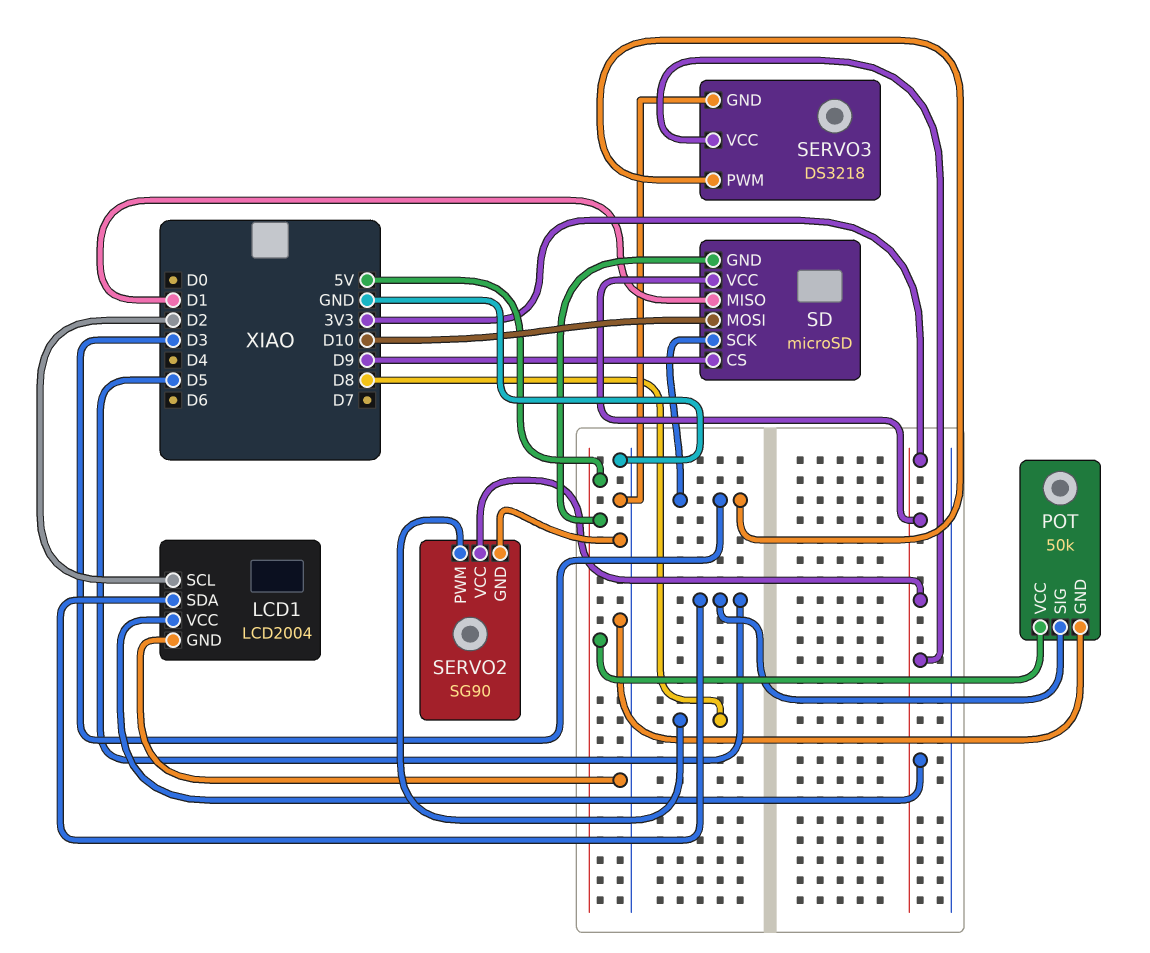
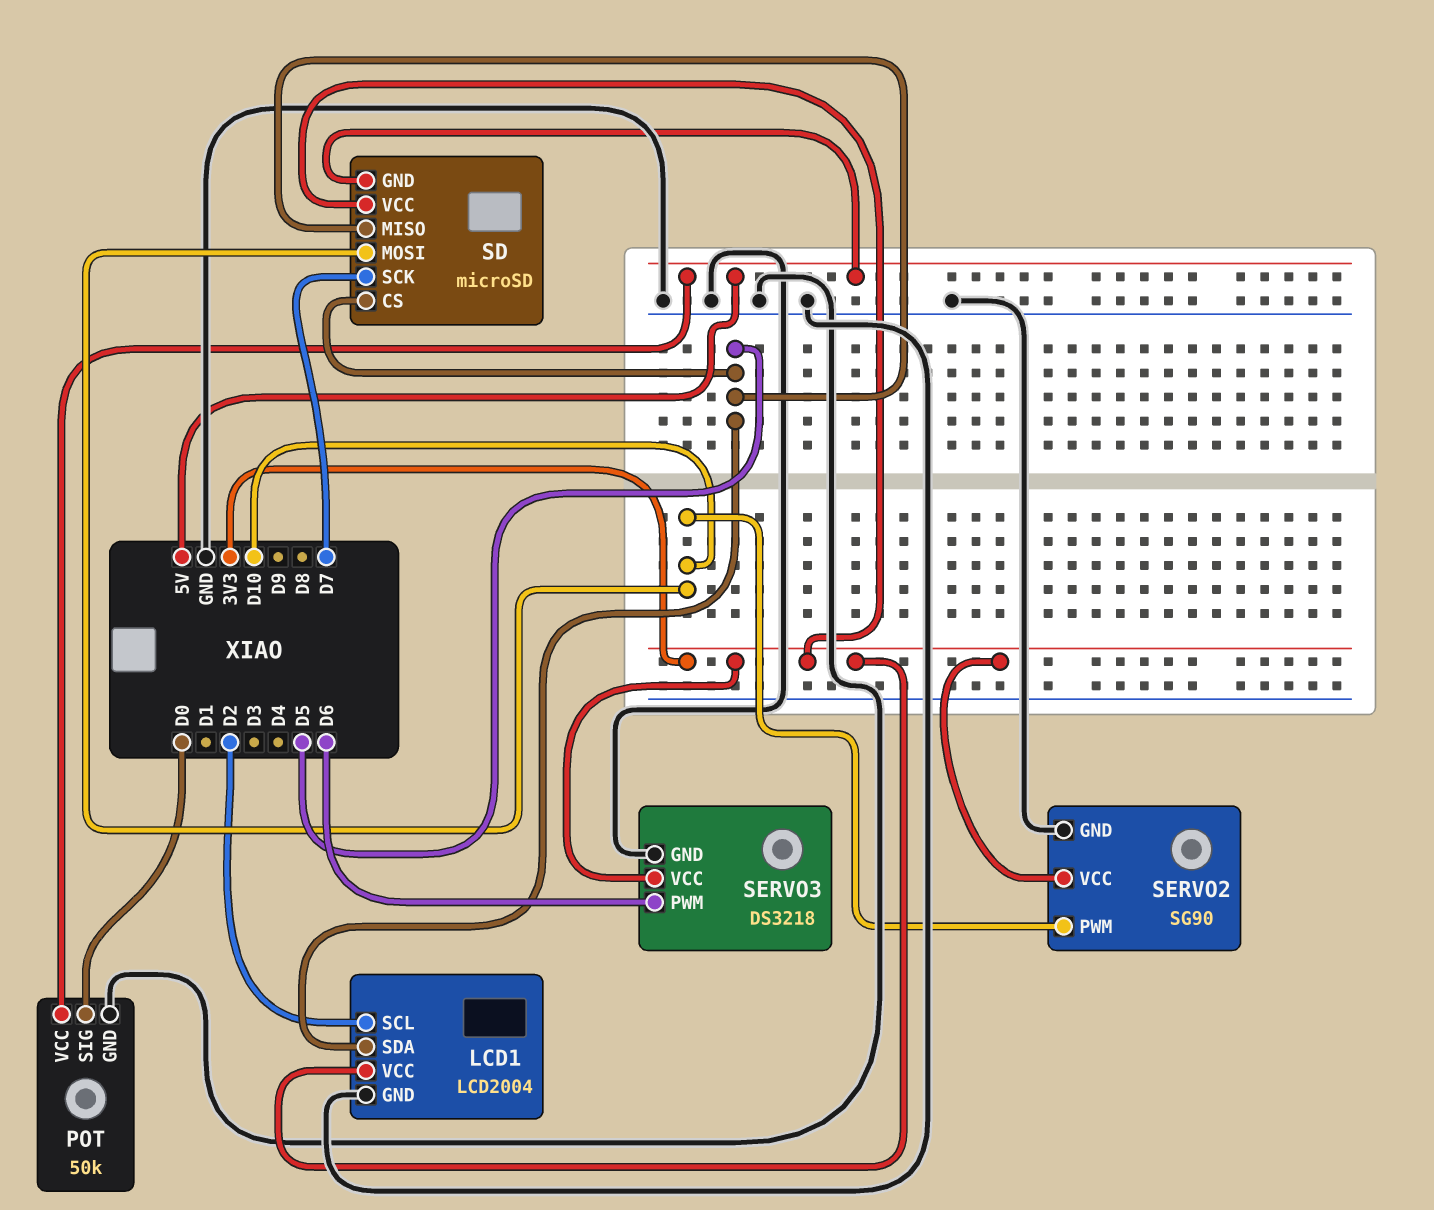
POT pin SIG: D5 -> D0
SD pin CS: D9 -> D5
SD pin MISO: D1 -> D5
SD pin SCK: D3 -> D7
SERVO2 pin PWM: D8 -> D10
SERVO3 pin PWM: D3 -> D6

